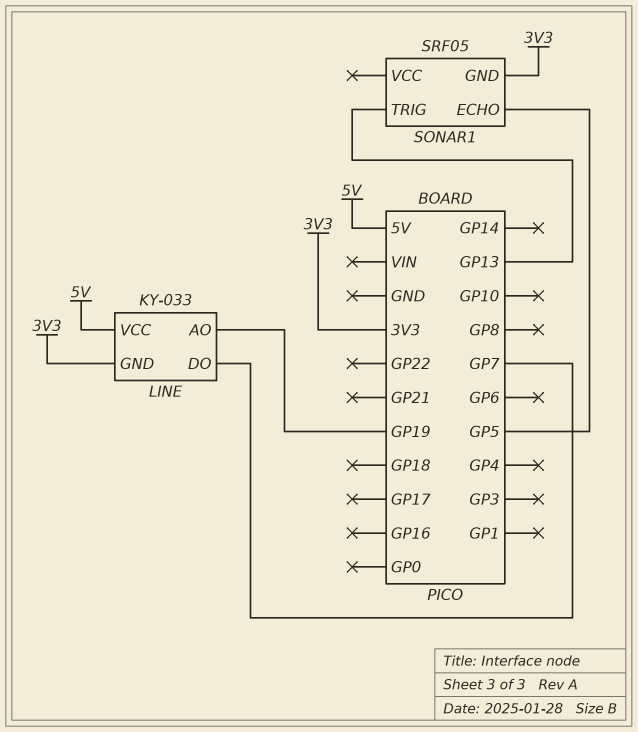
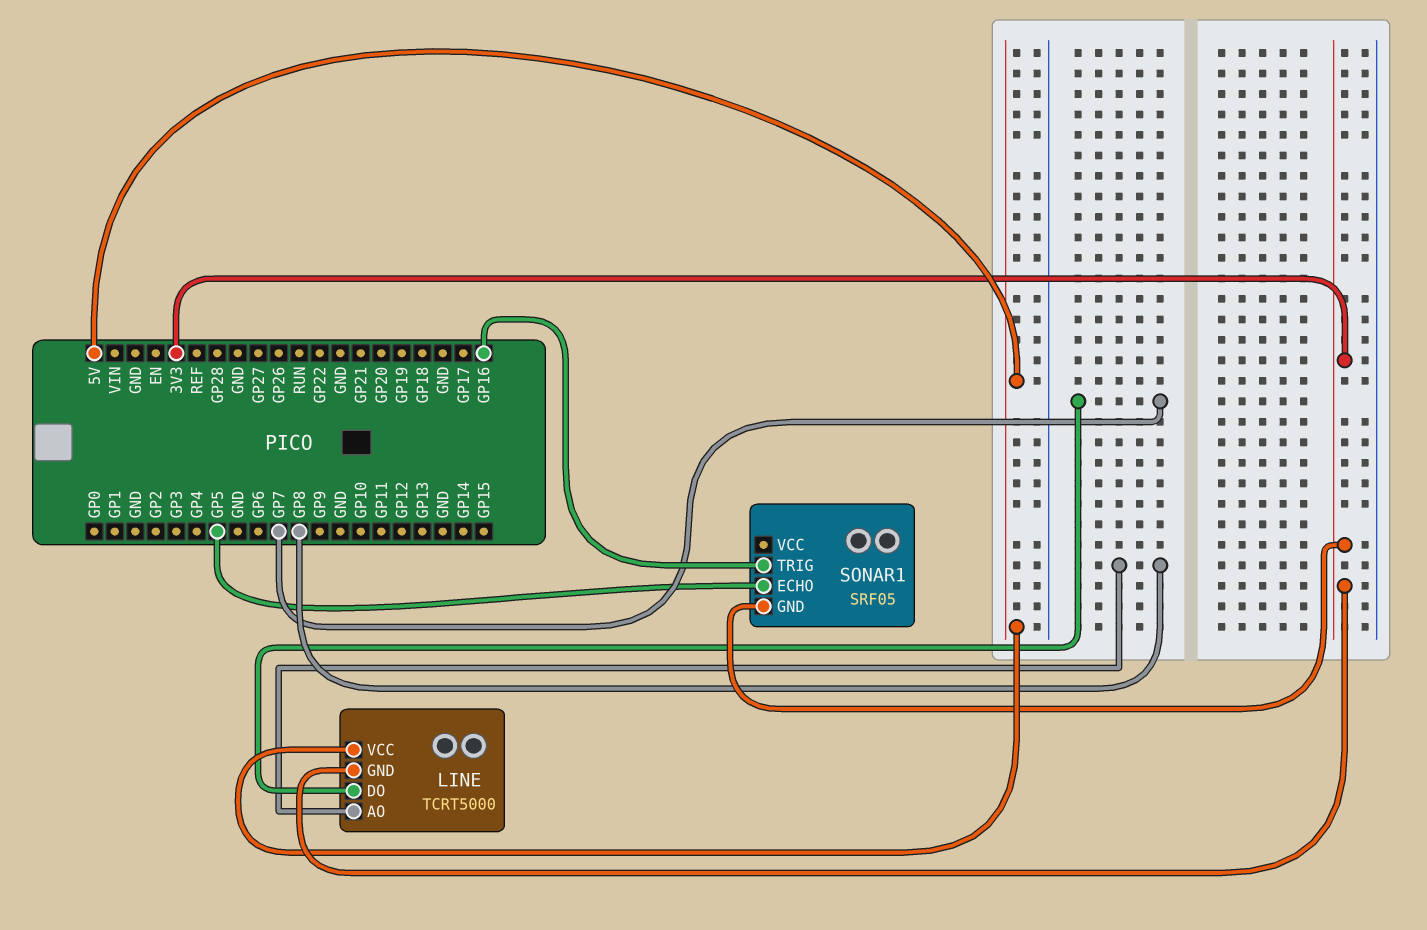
LINE: KY-033 -> TCRT5000
LINE pin AO: GP19 -> GP8
SONAR1 pin TRIG: GP13 -> GP16

